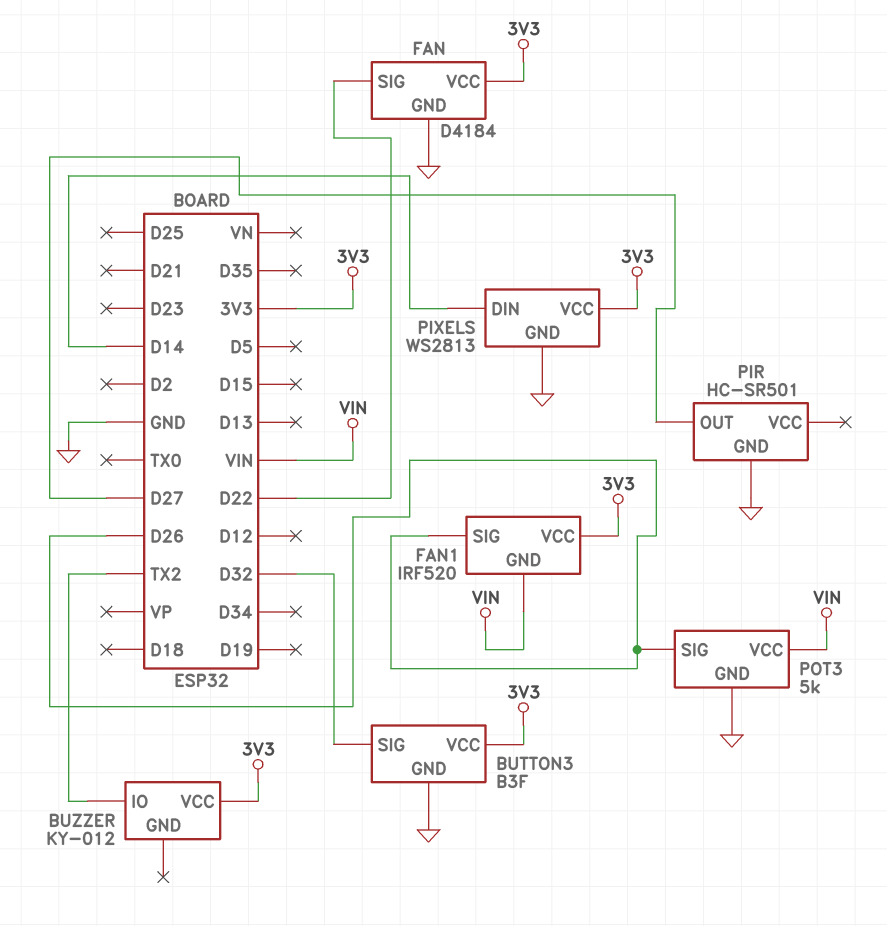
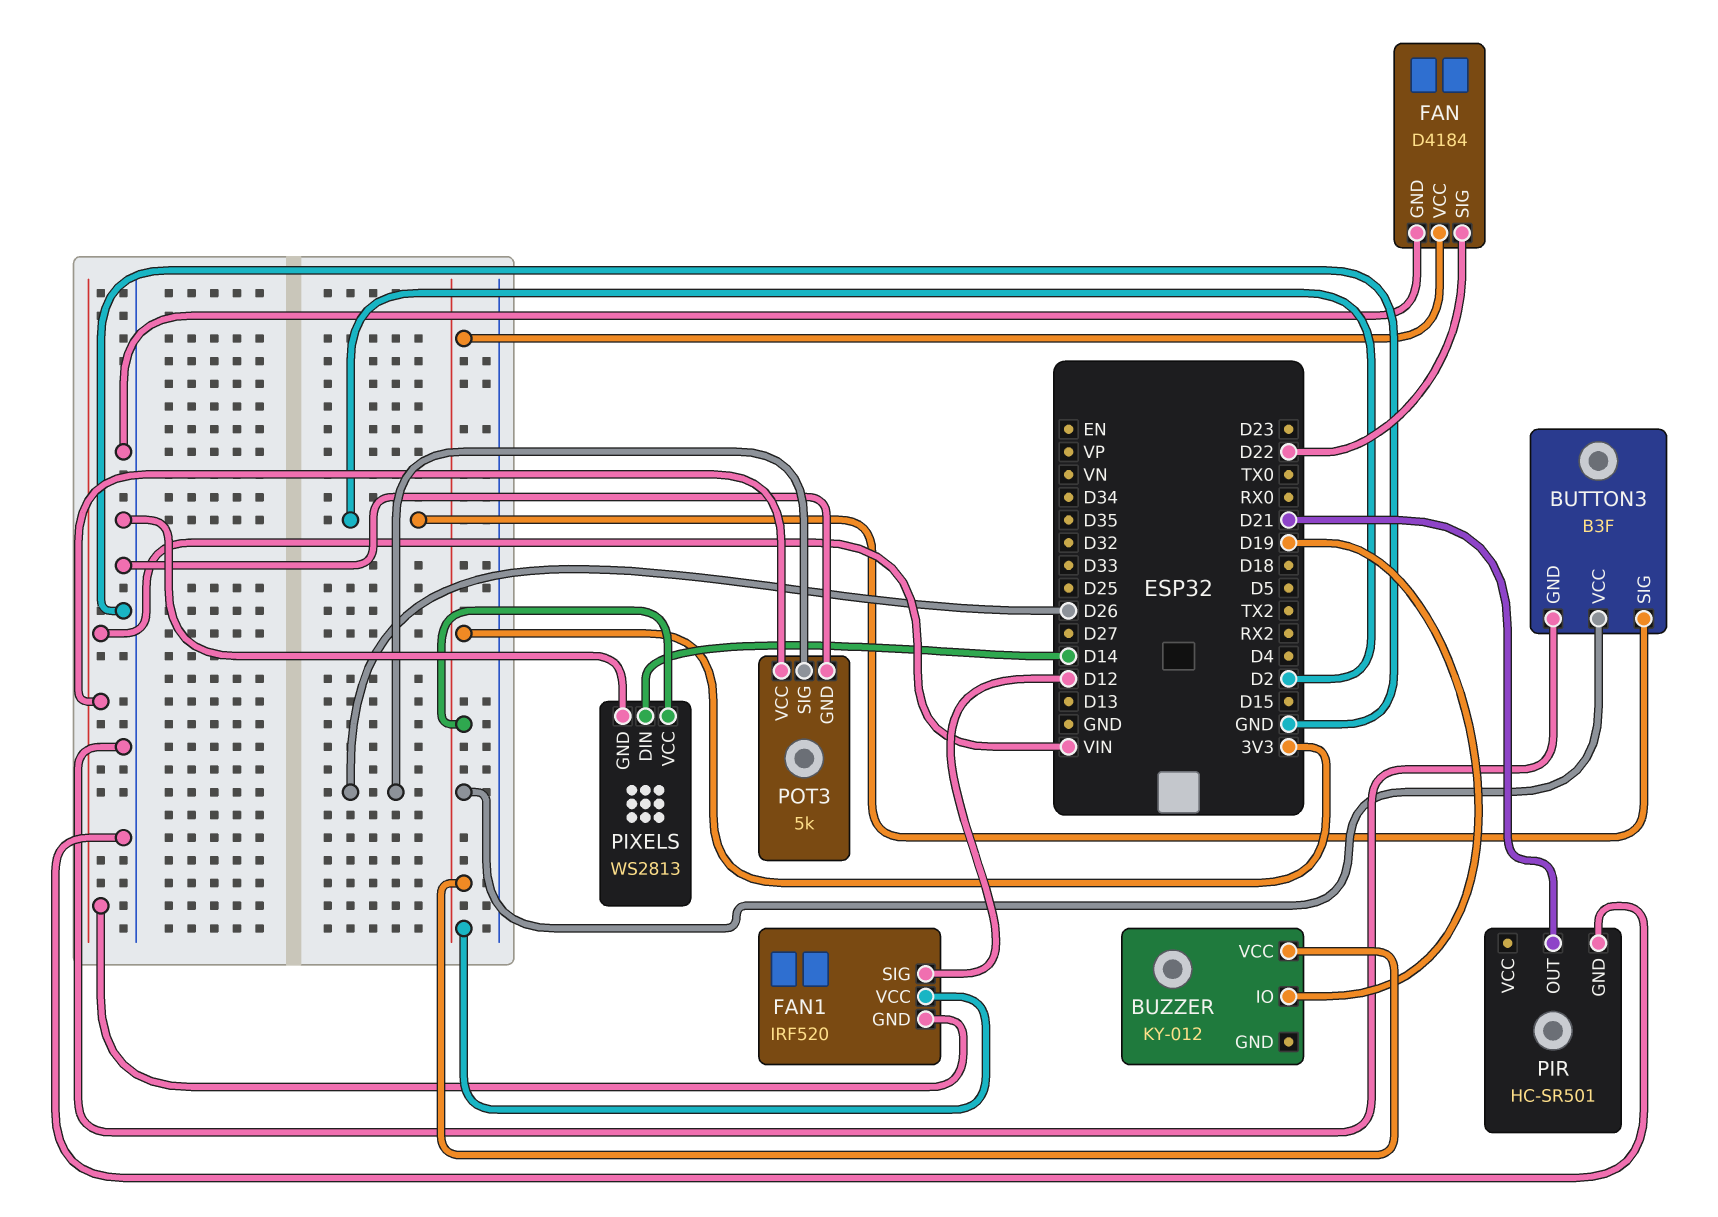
BUTTON3 pin SIG: D32 -> D2
BUZZER pin IO: TX2 -> D19
FAN1 pin SIG: D26 -> D12
PIR pin OUT: D27 -> D21

